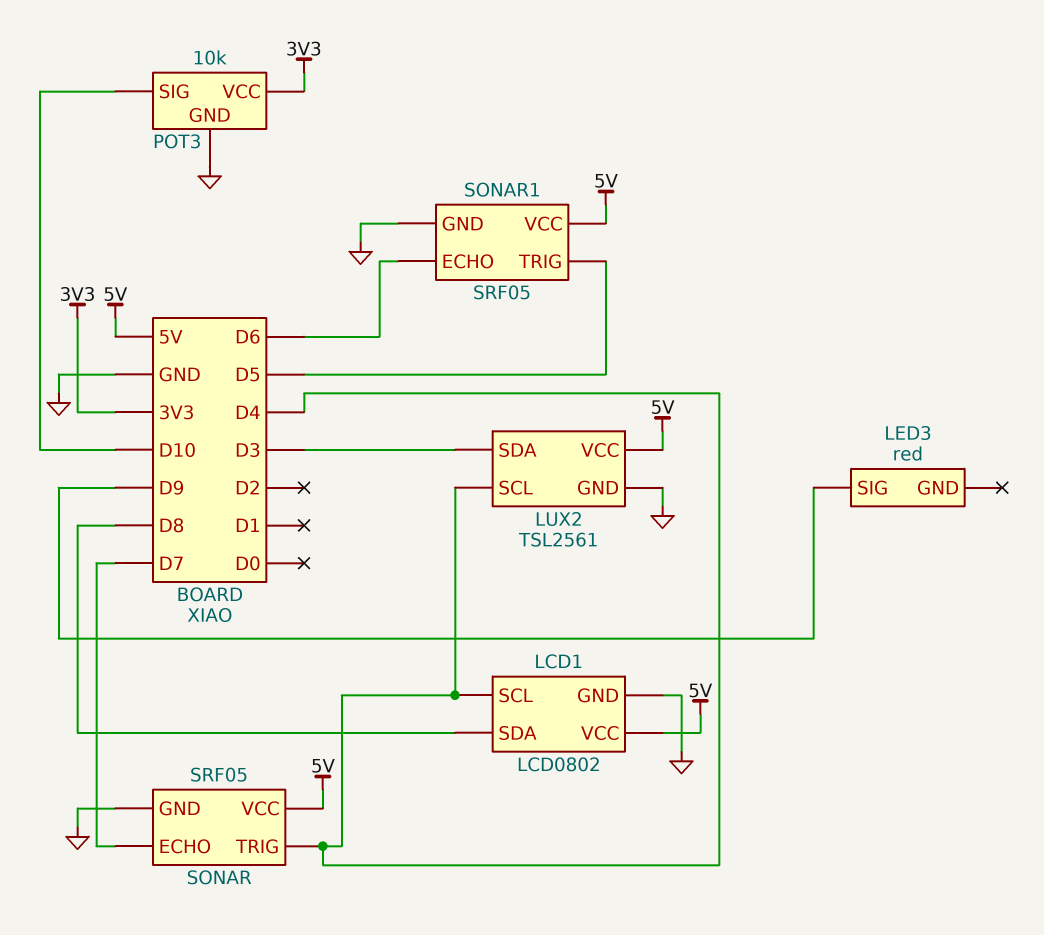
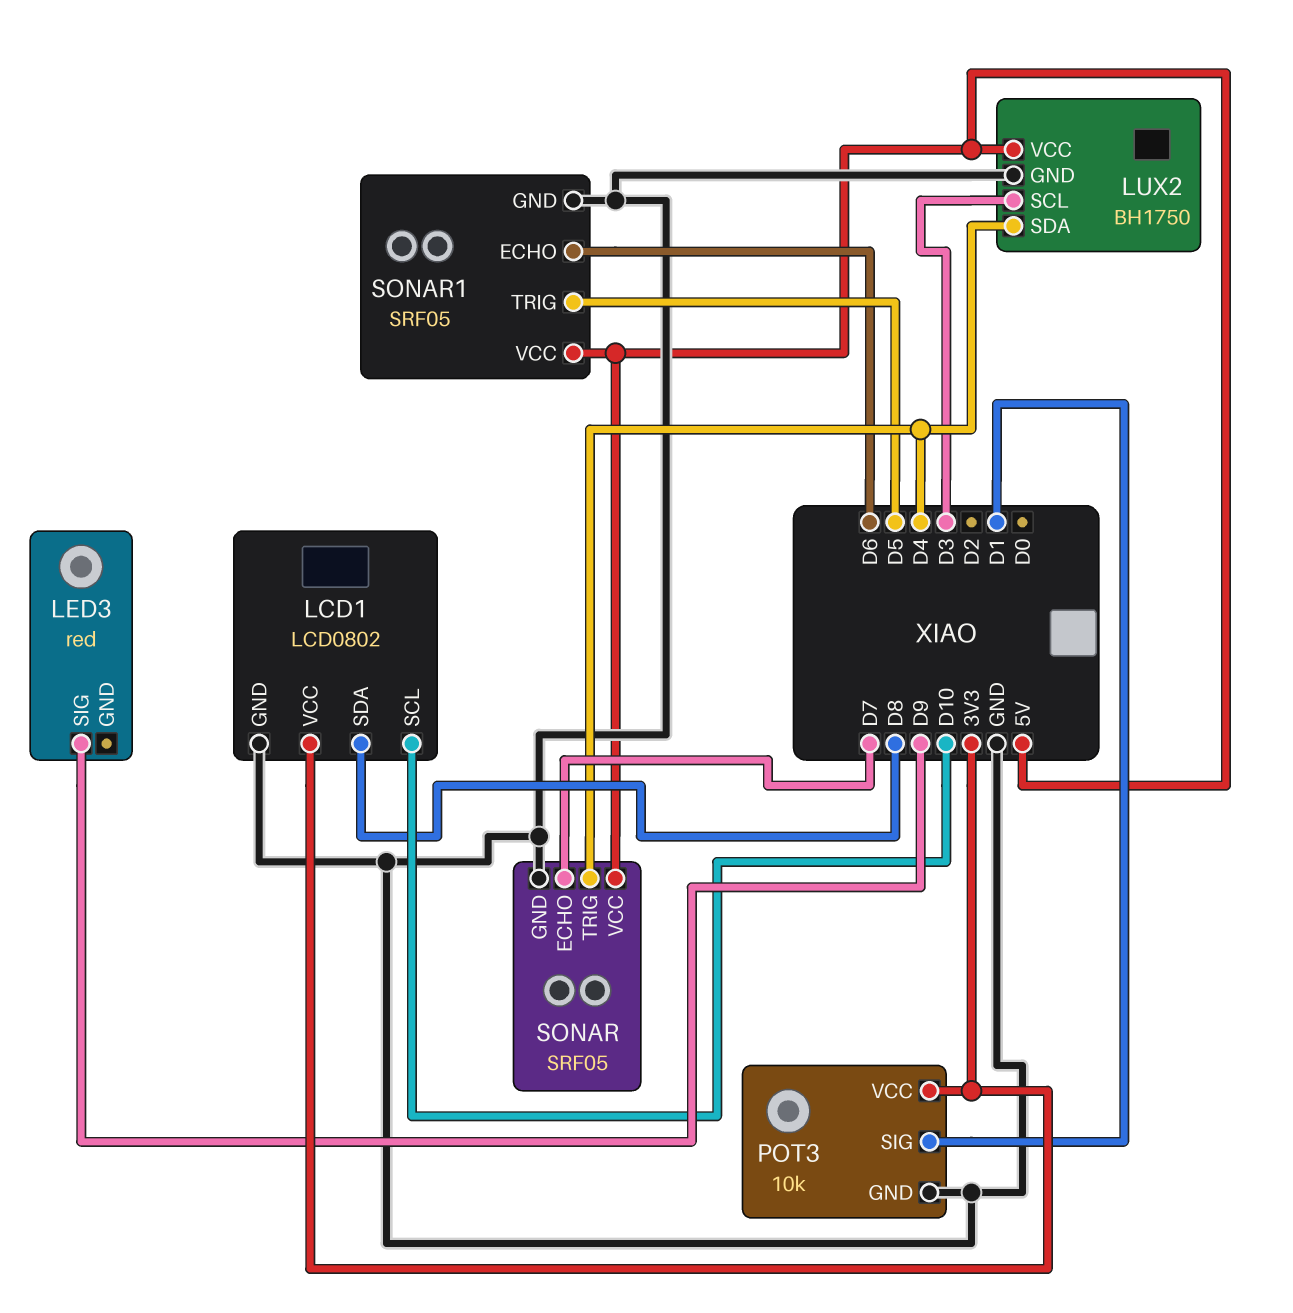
LCD1 pin SCL: D4 -> D10
LCD1 pin VCC: 5V -> 3V3
LUX2: TSL2561 -> BH1750
LUX2 pin SCL: D4 -> D3
LUX2 pin SDA: D3 -> D4
POT3 pin SIG: D10 -> D1

